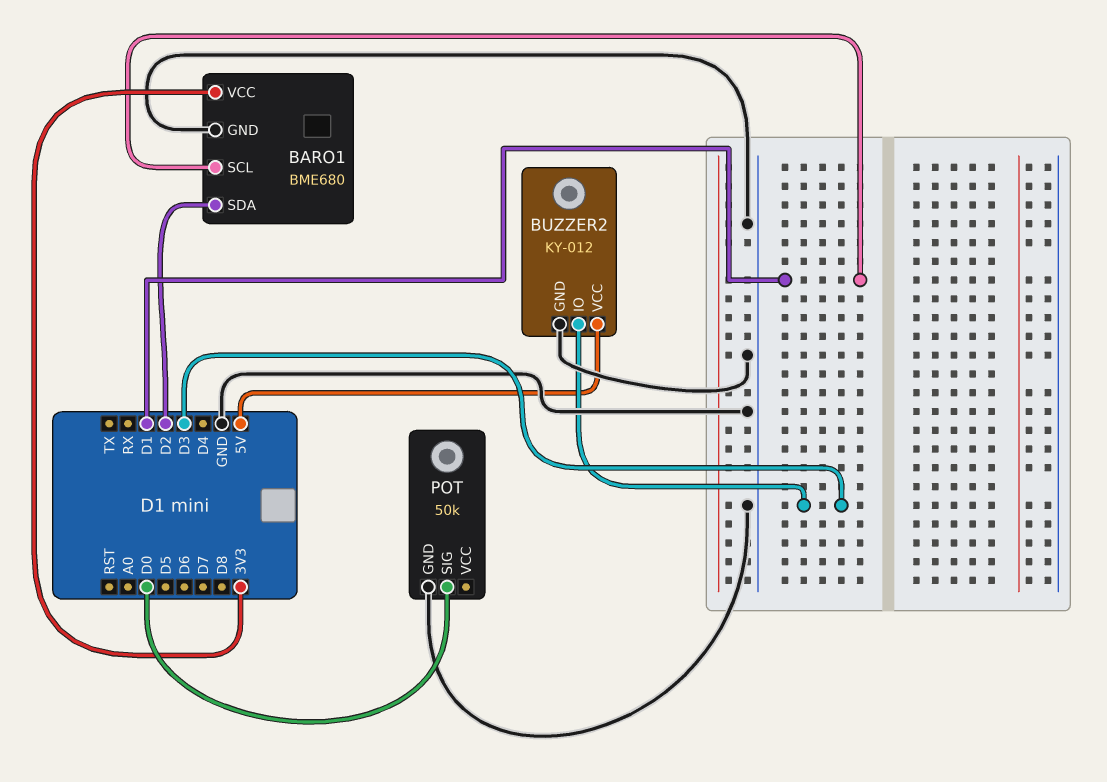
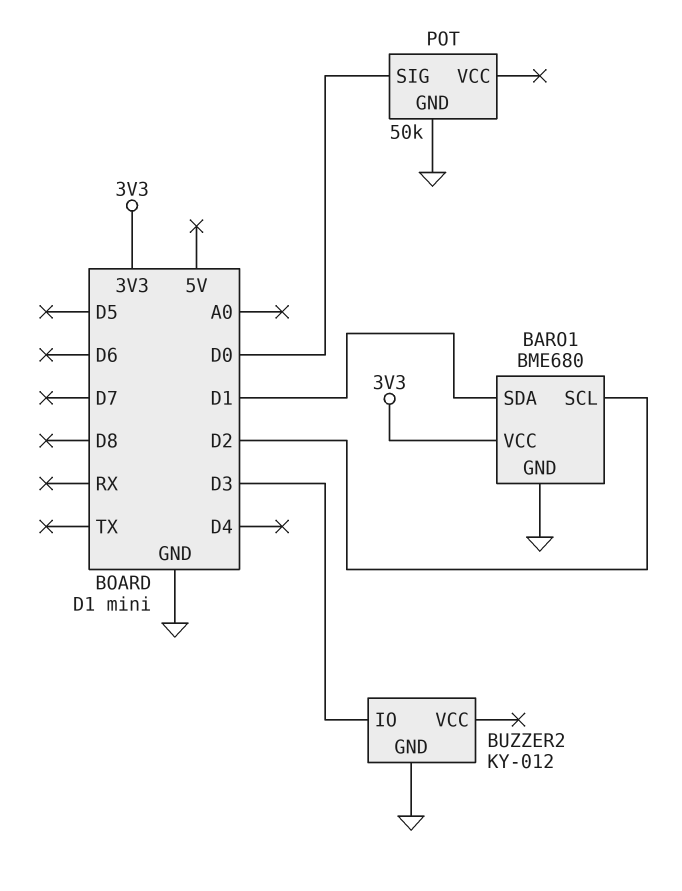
BARO1 pin SCL: D1 -> D2
BARO1 pin SDA: D2 -> D1
BUZZER2 pin VCC: 5V -> none

